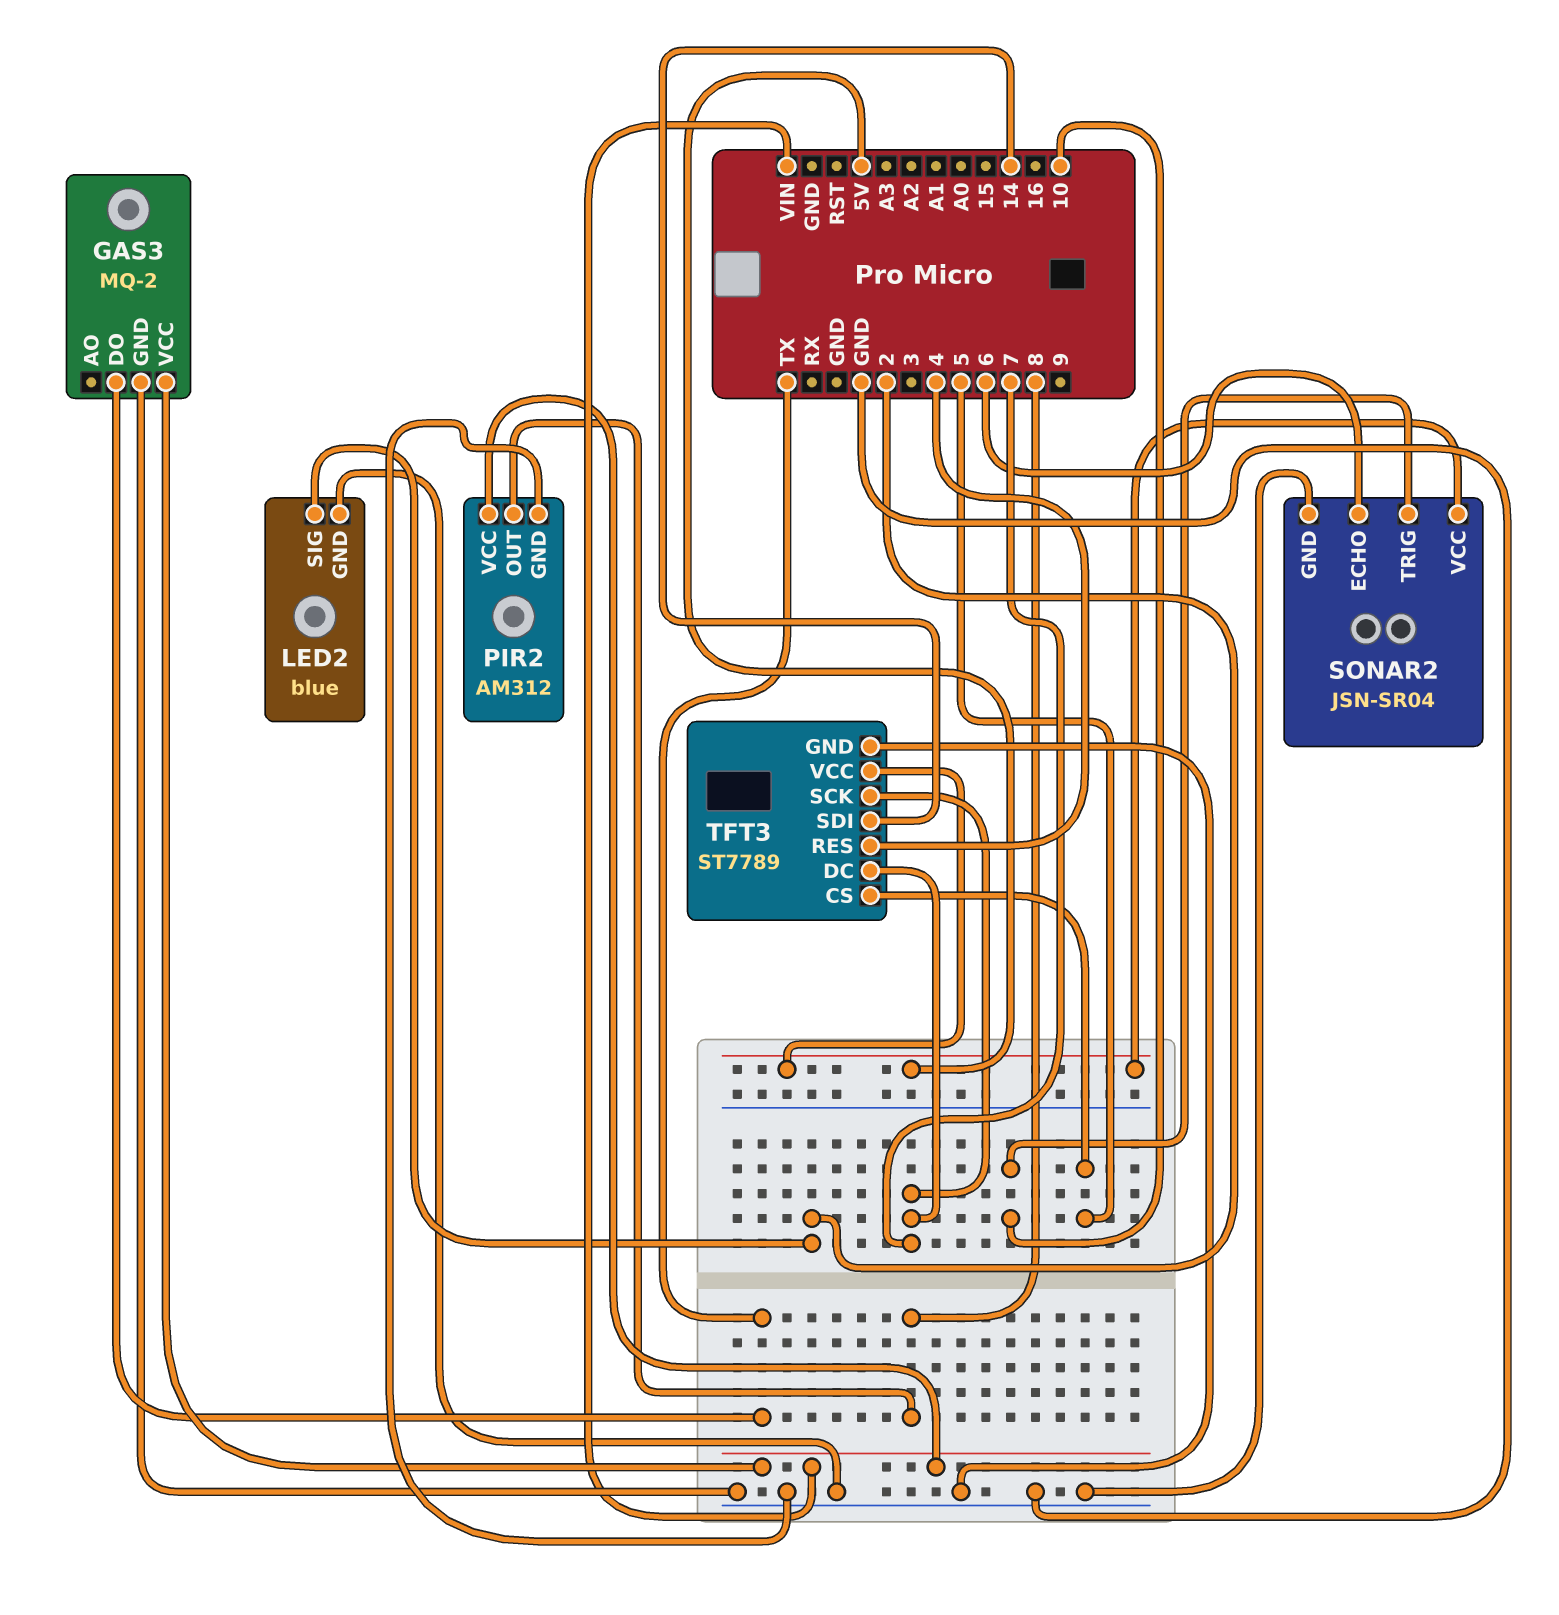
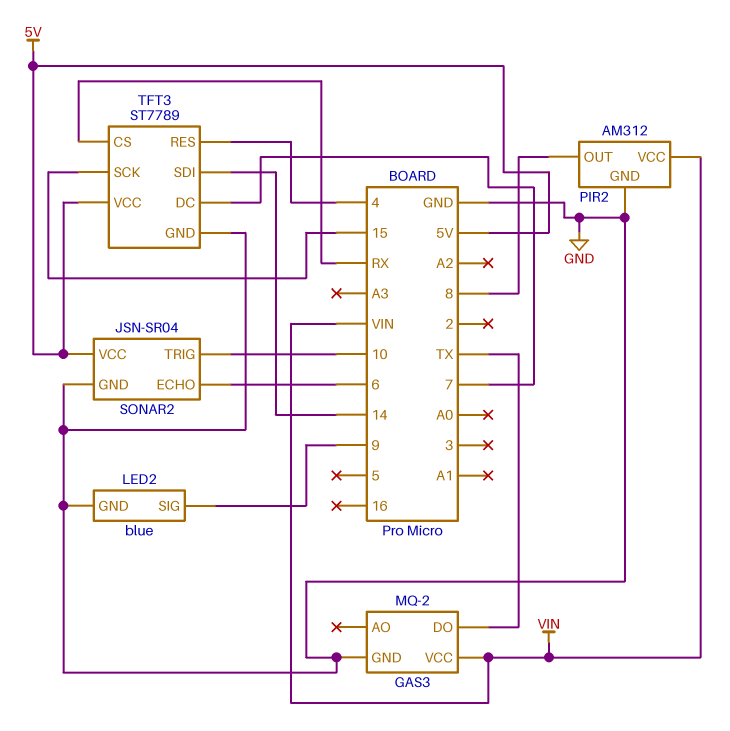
LED2 pin SIG: 2 -> 9
TFT3 pin CS: 5 -> RX
TFT3 pin SCK: 7 -> 15

